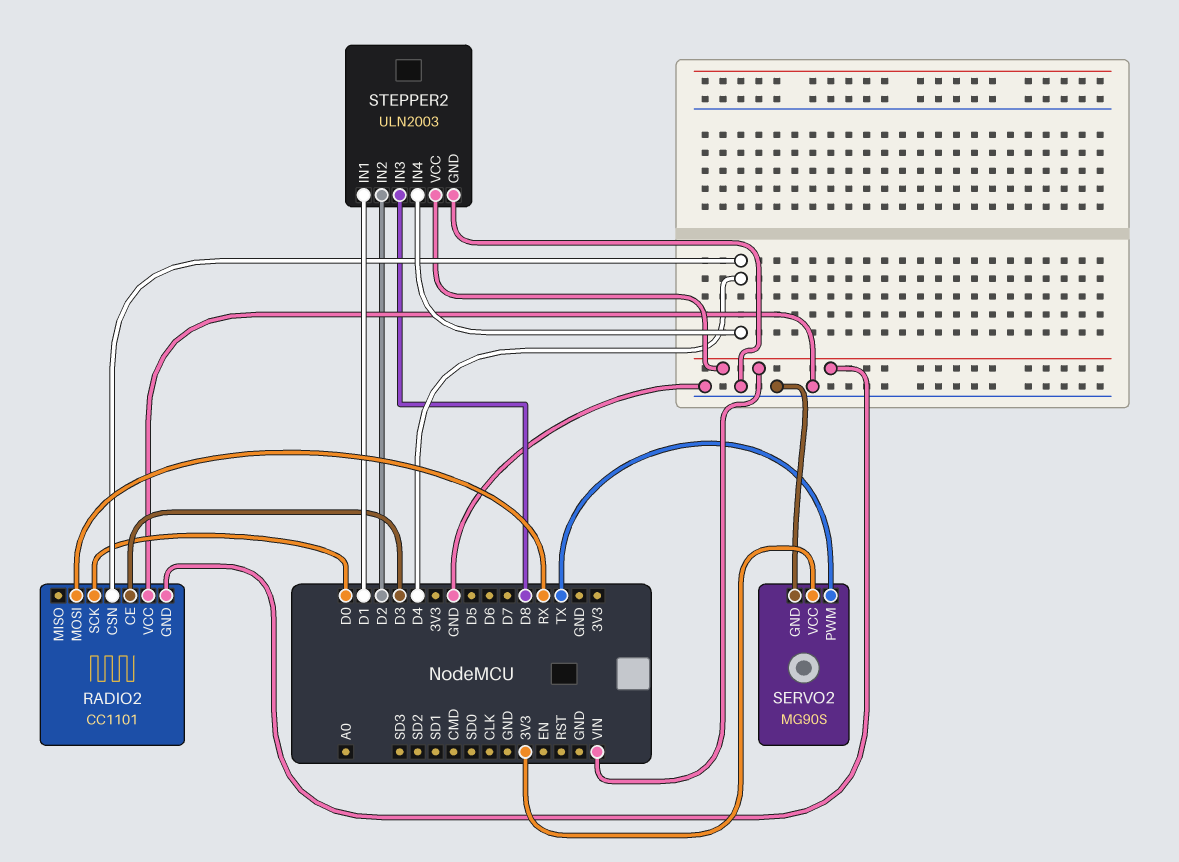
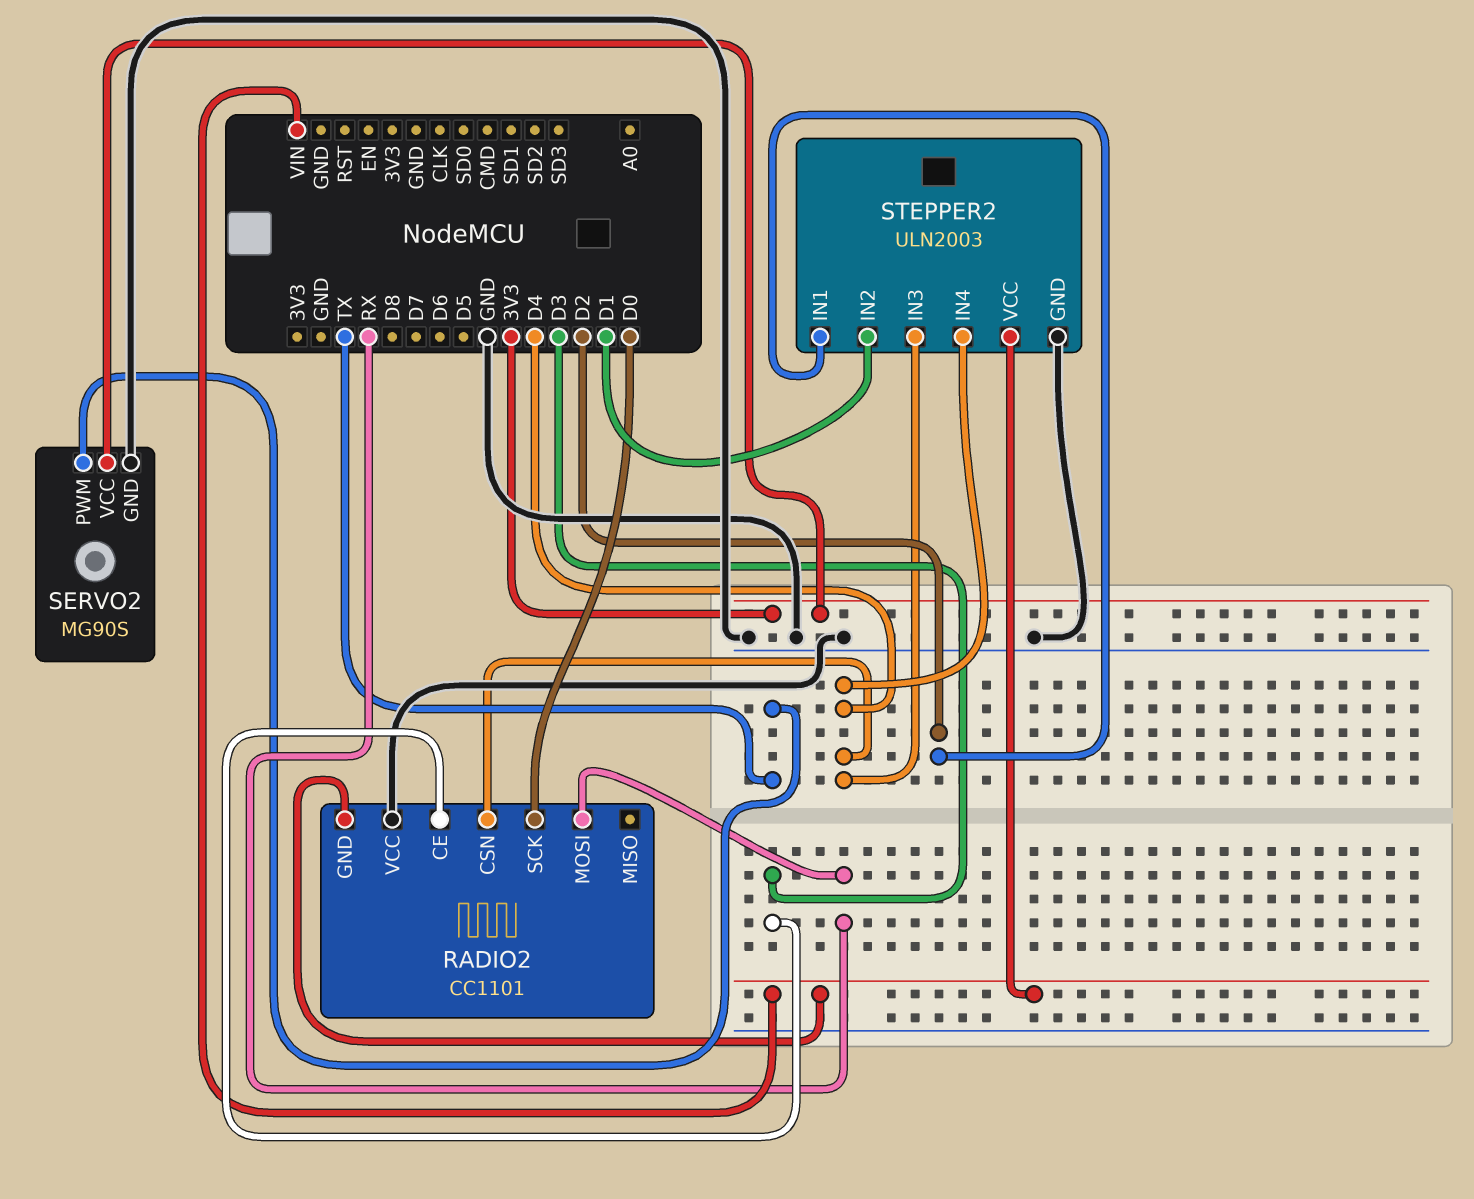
STEPPER2 pin IN1: D1 -> D2
STEPPER2 pin IN2: D2 -> D1
STEPPER2 pin IN3: D8 -> D4

